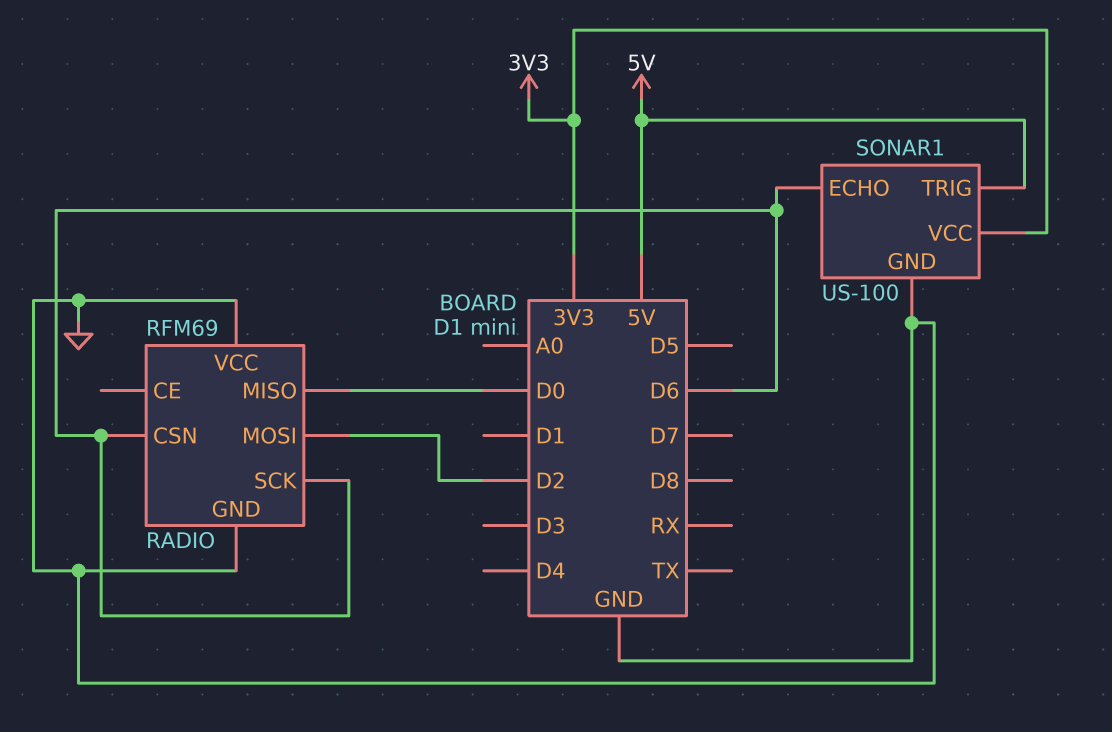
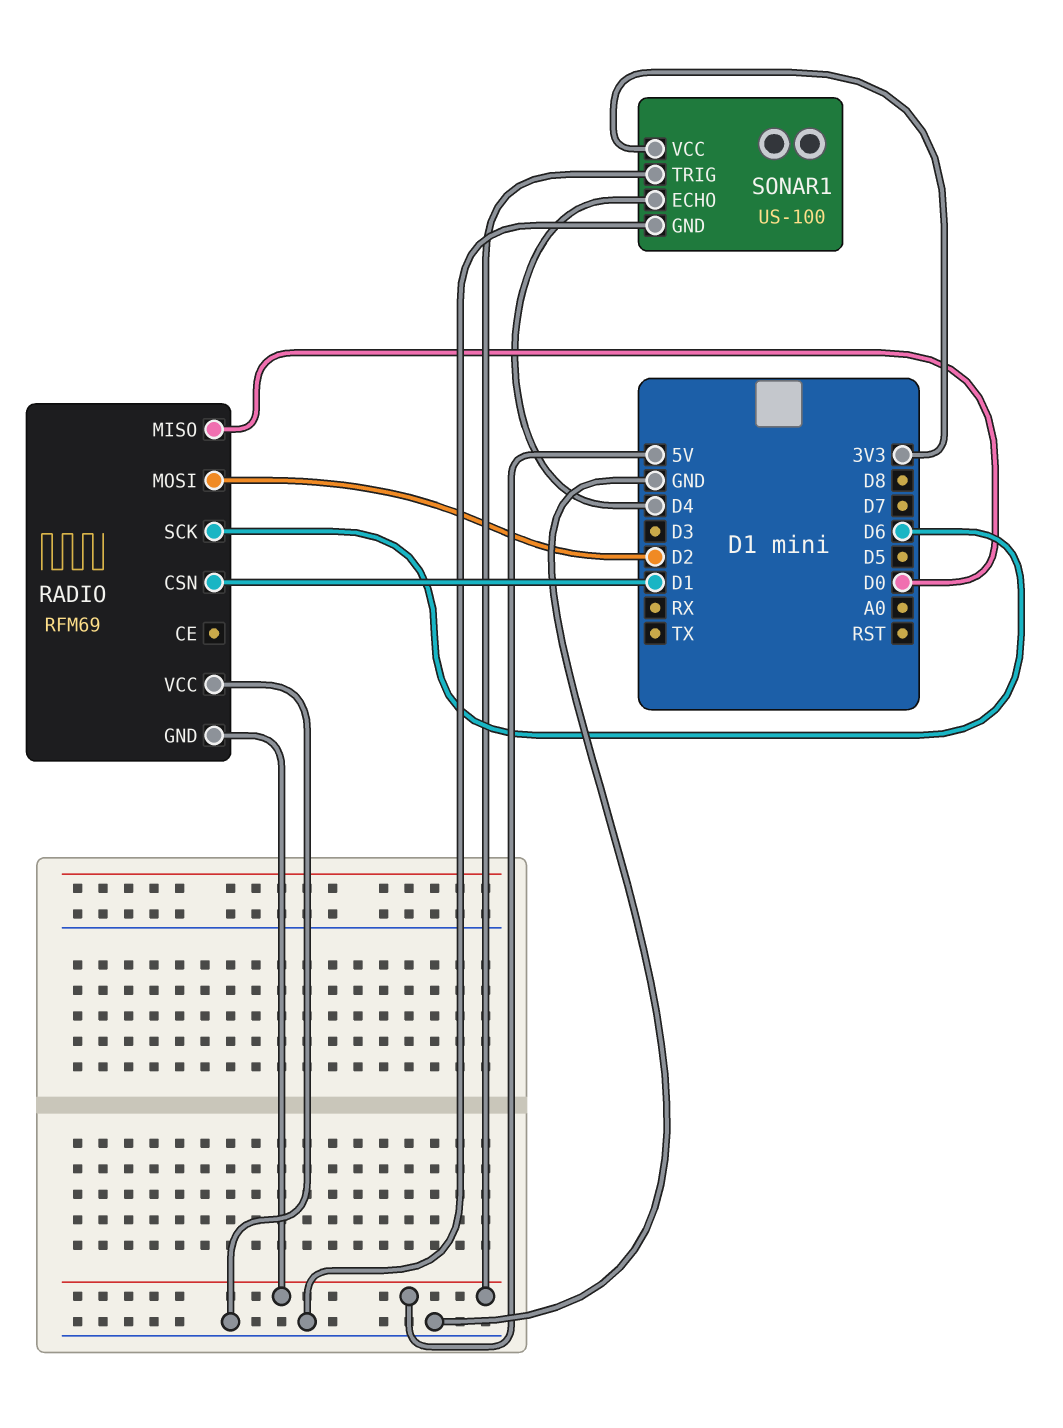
RADIO pin CSN: D6 -> D1
RADIO pin GND: GND -> 5V
SONAR1 pin ECHO: D6 -> D4

